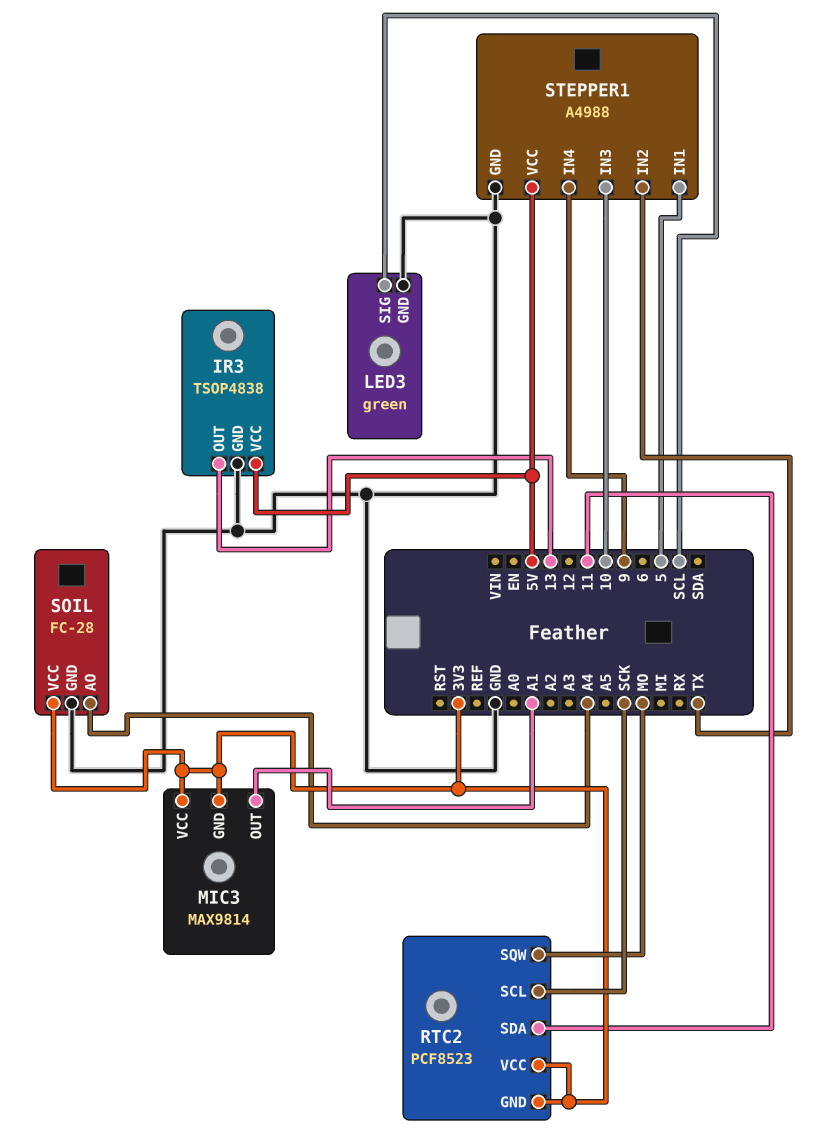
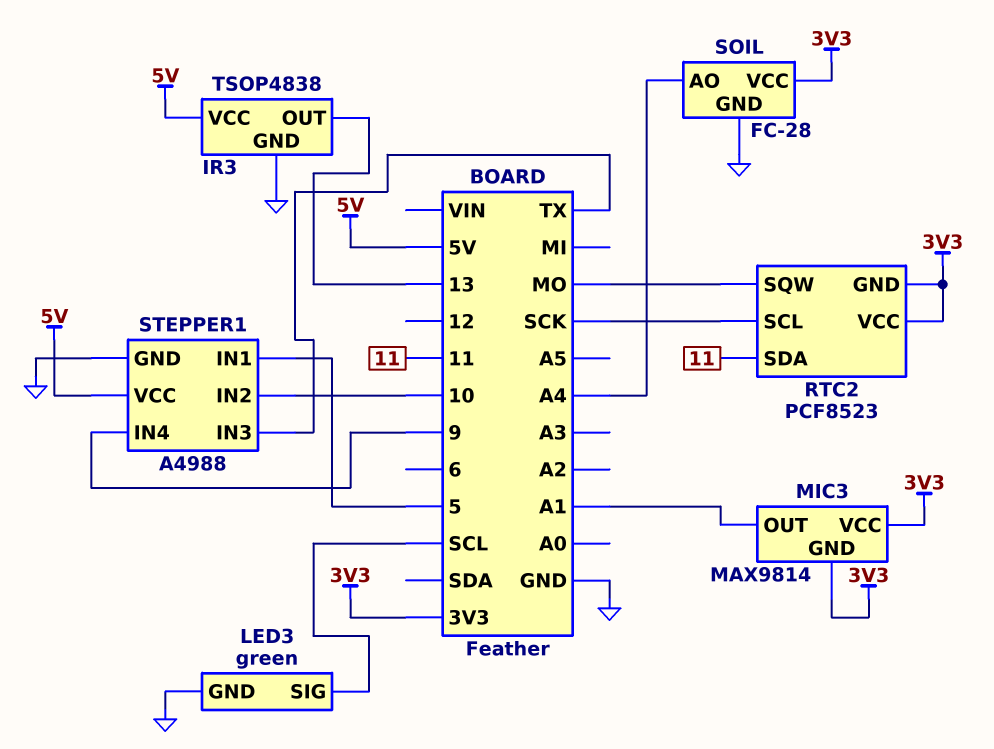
STEPPER1 pin IN2: TX -> 10
STEPPER1 pin IN3: 10 -> TX

